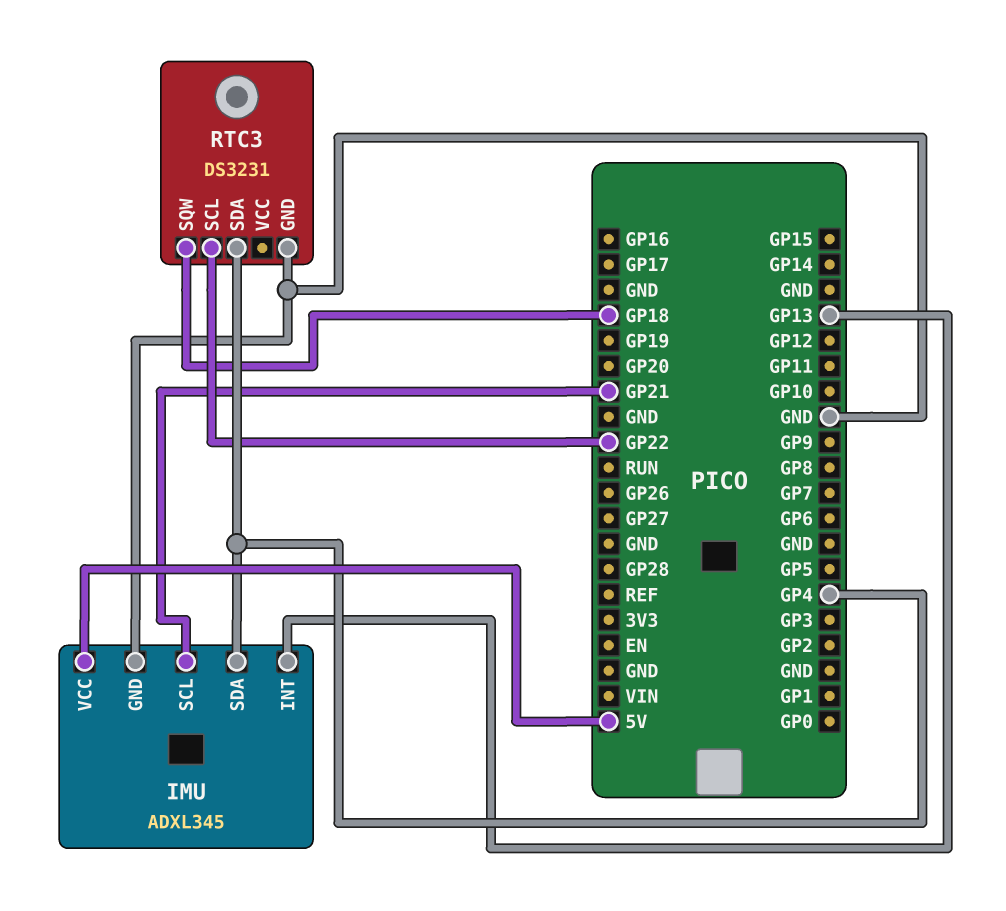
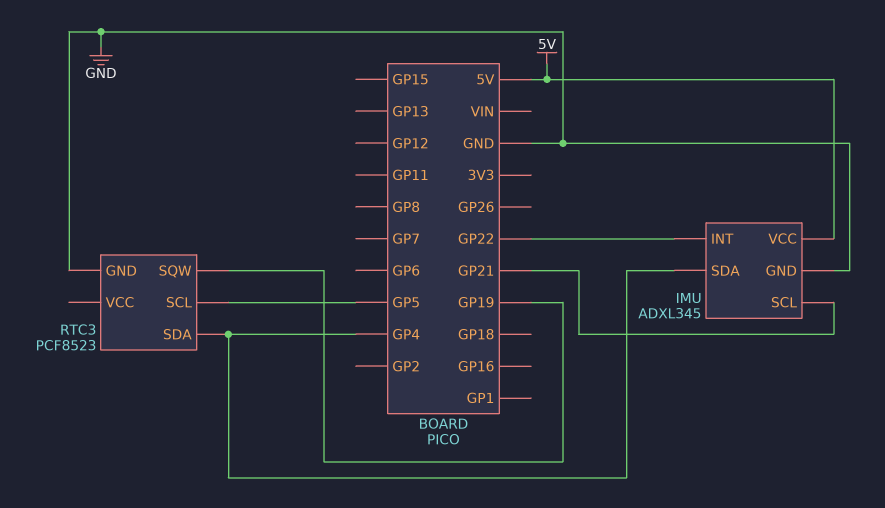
IMU pin INT: GP13 -> GP22
RTC3: DS3231 -> PCF8523
RTC3 pin SCL: GP22 -> GP5
RTC3 pin SQW: GP18 -> GP19

